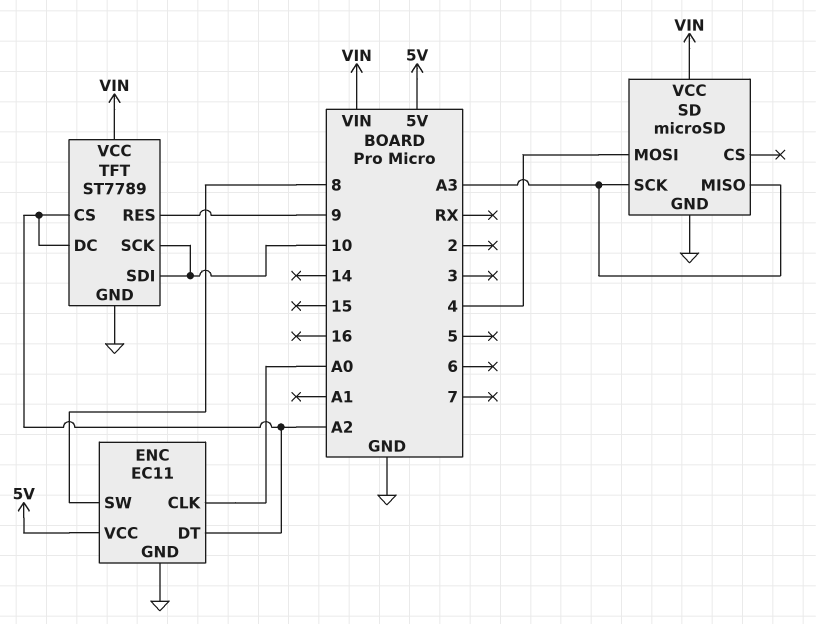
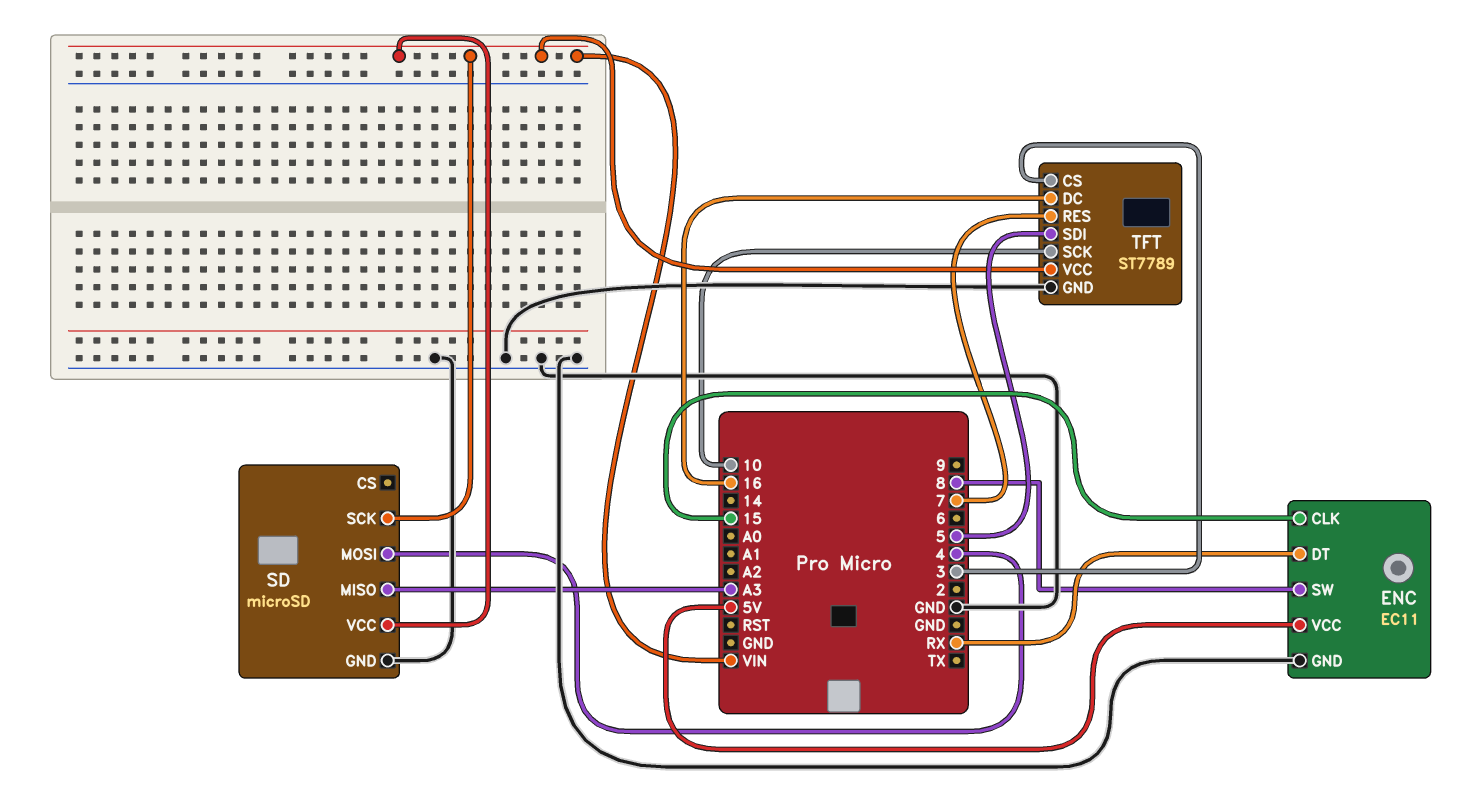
ENC pin CLK: A0 -> 15
ENC pin DT: A2 -> RX
SD pin SCK: A3 -> VIN
TFT pin CS: A2 -> 3
TFT pin DC: A2 -> 16
TFT pin RES: 9 -> 7
TFT pin SDI: 10 -> 5

